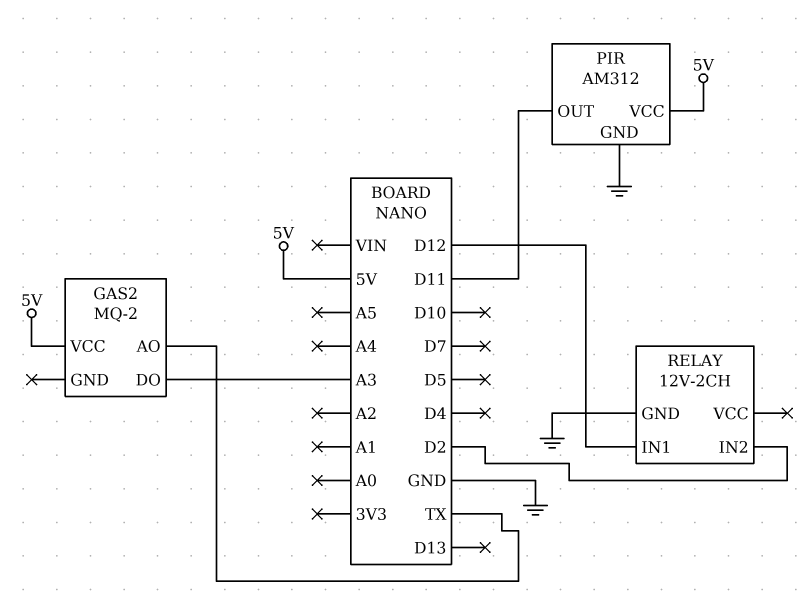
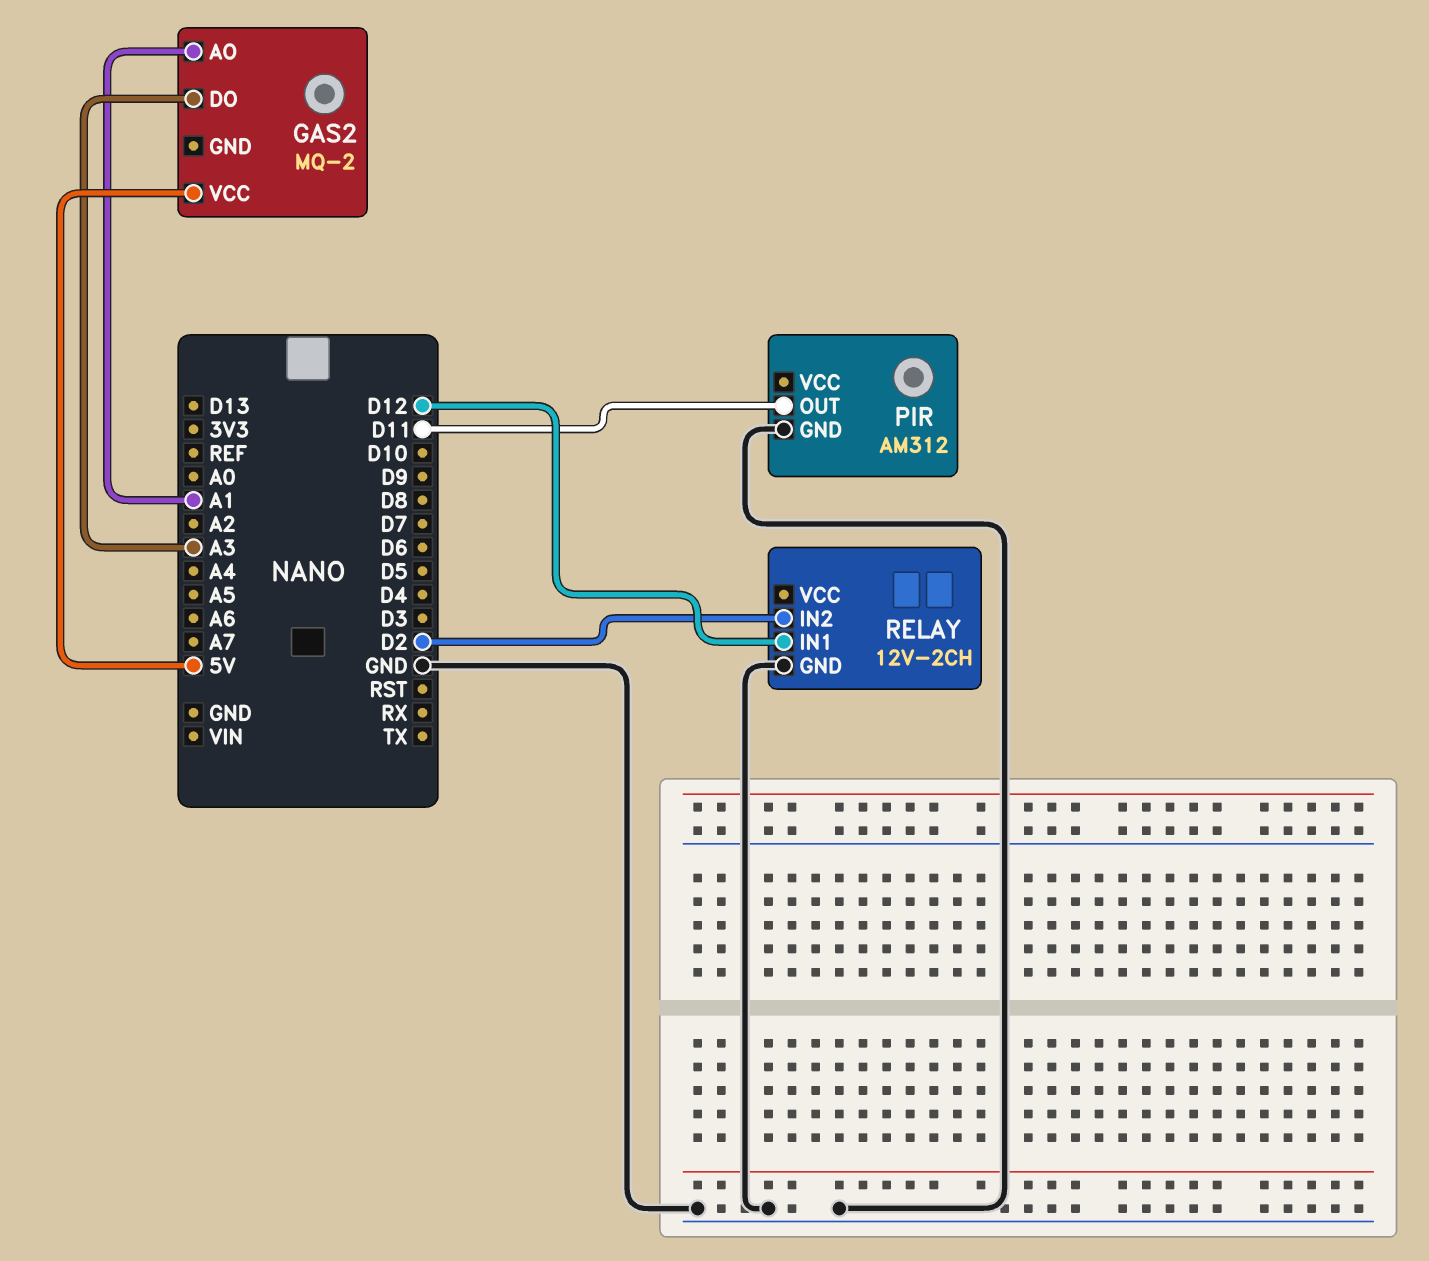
GAS2 pin AO: TX -> A1
PIR pin VCC: 5V -> none

